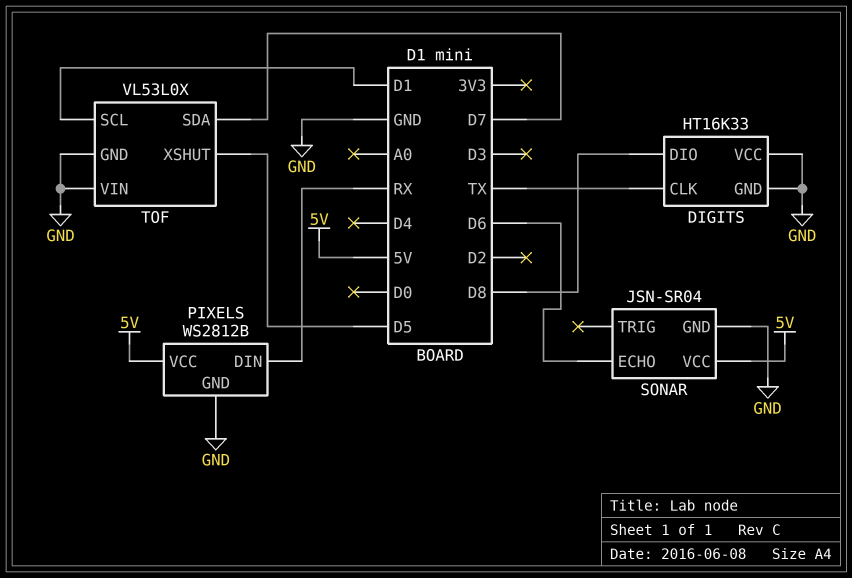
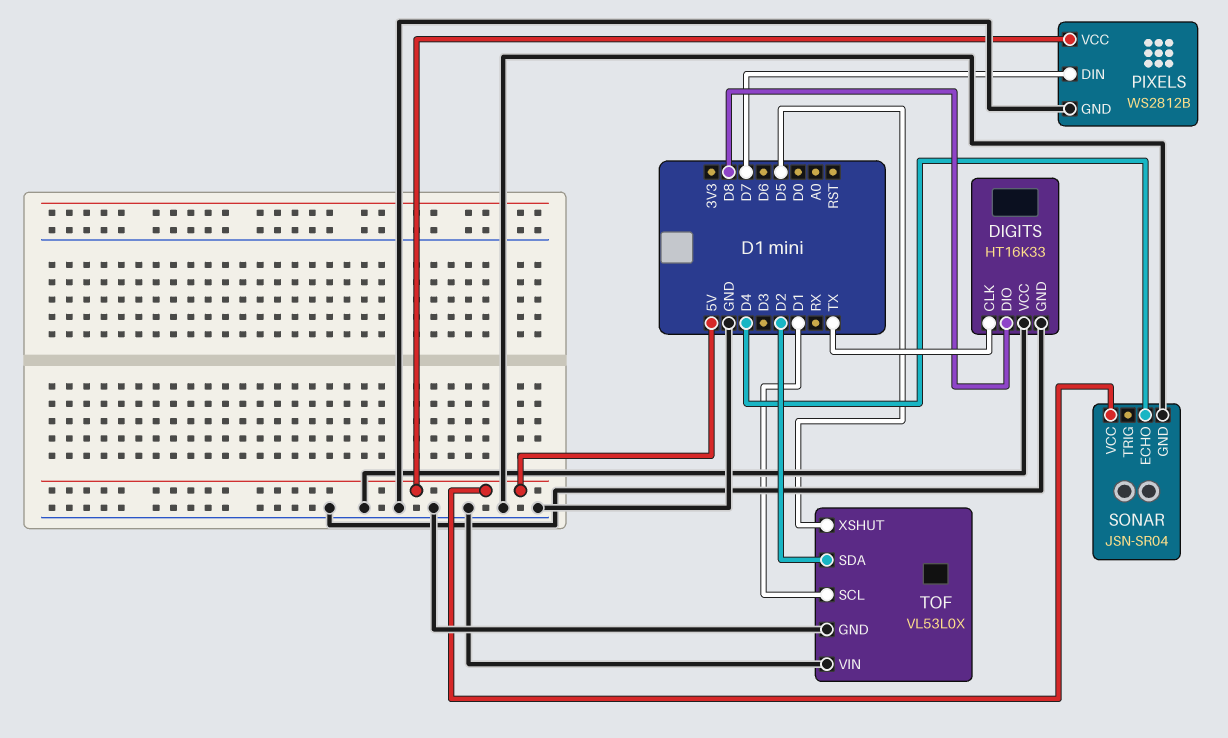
PIXELS pin DIN: RX -> D7
SONAR pin ECHO: D6 -> D4
TOF pin SDA: D7 -> D2

